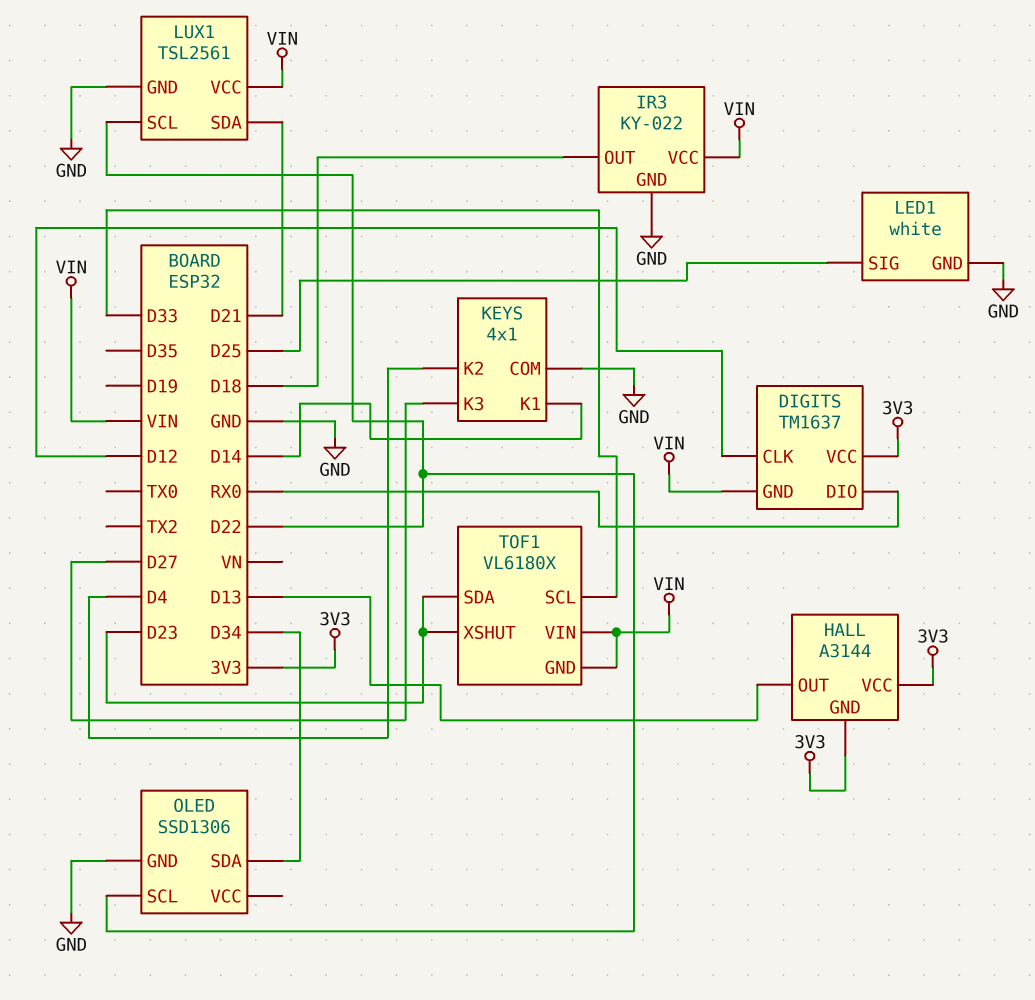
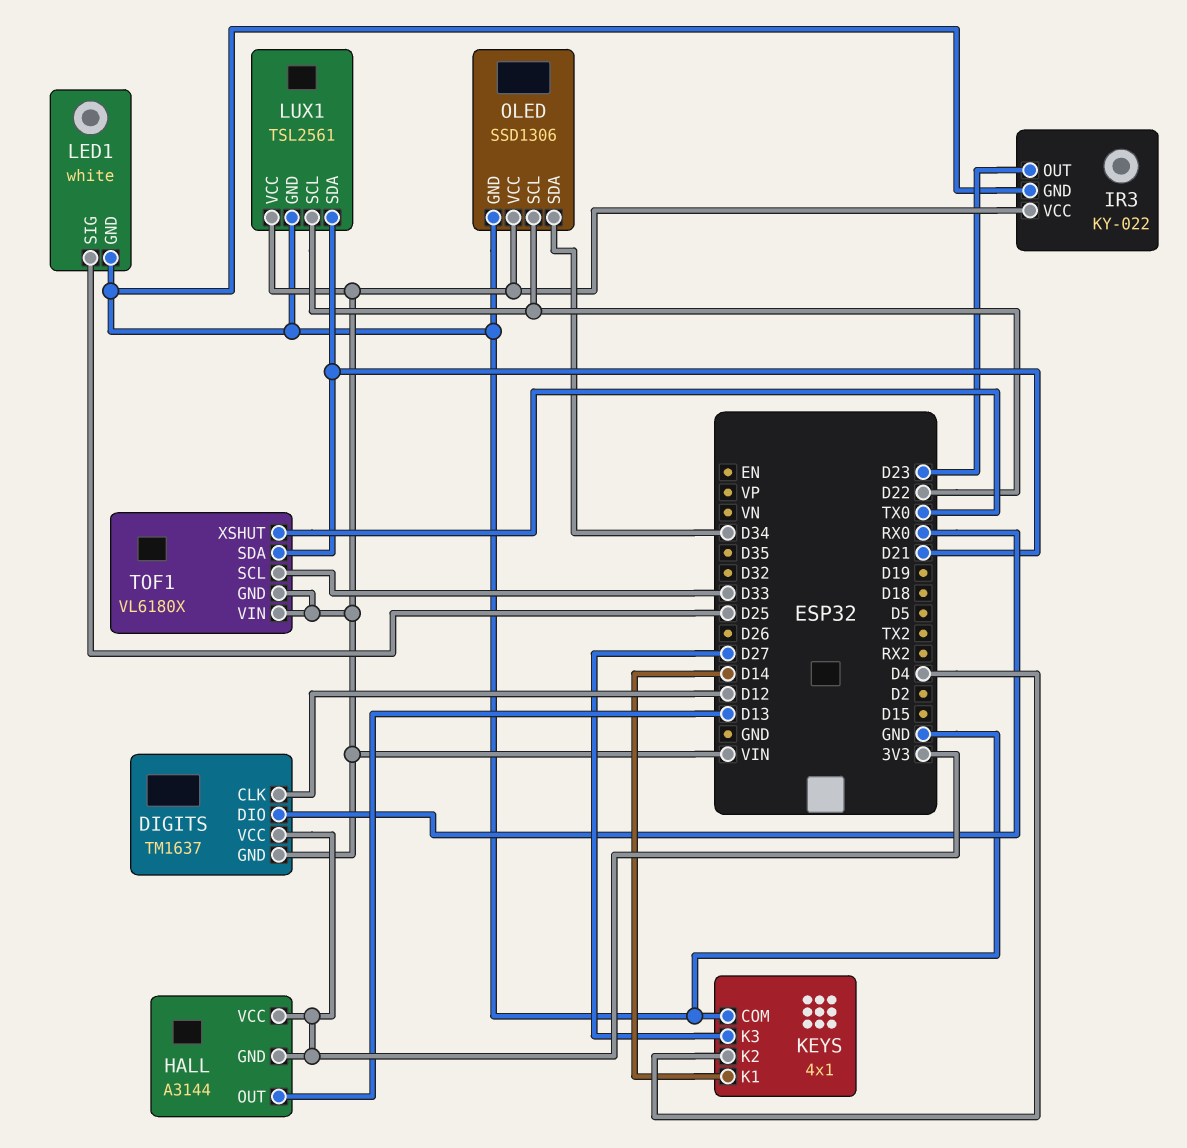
IR3 pin OUT: D18 -> D23
OLED pin VCC: none -> VIN
TOF1 pin SDA: D23 -> D21
TOF1 pin XSHUT: D23 -> TX0

